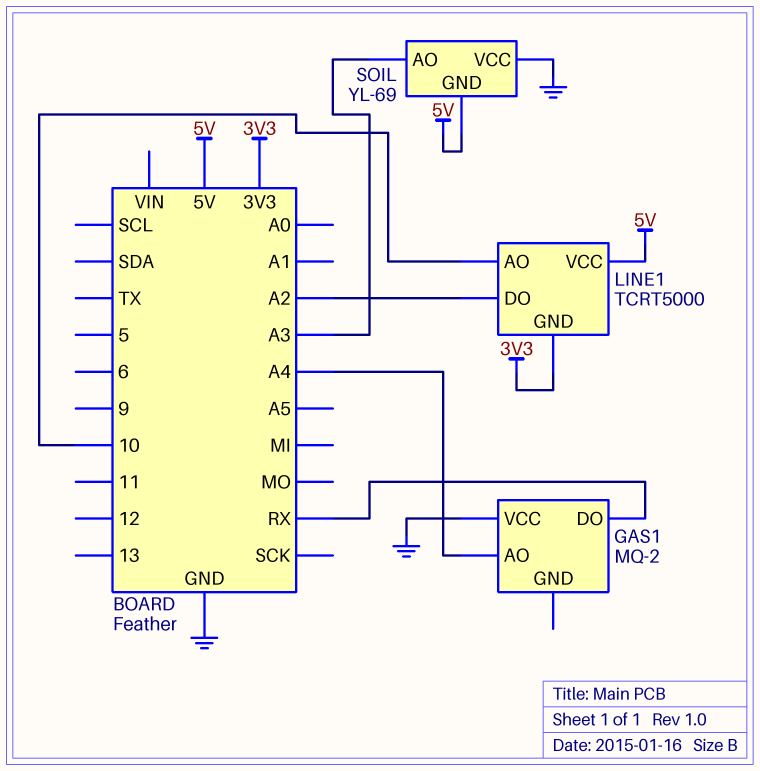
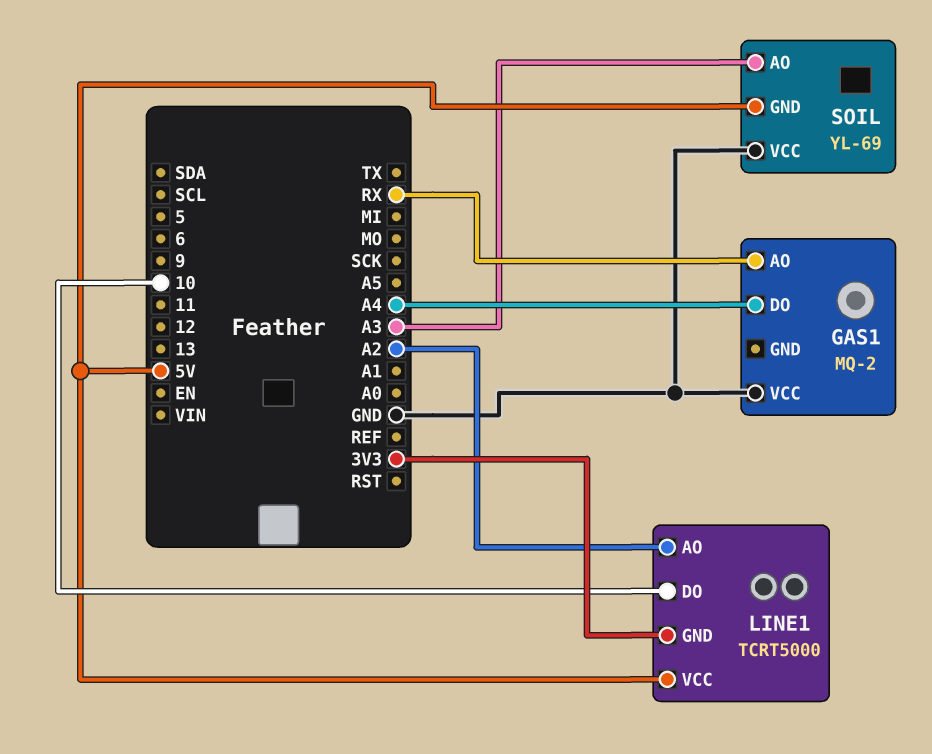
GAS1 pin AO: A4 -> RX
GAS1 pin DO: RX -> A4
LINE1 pin AO: 10 -> A2
LINE1 pin DO: A2 -> 10

